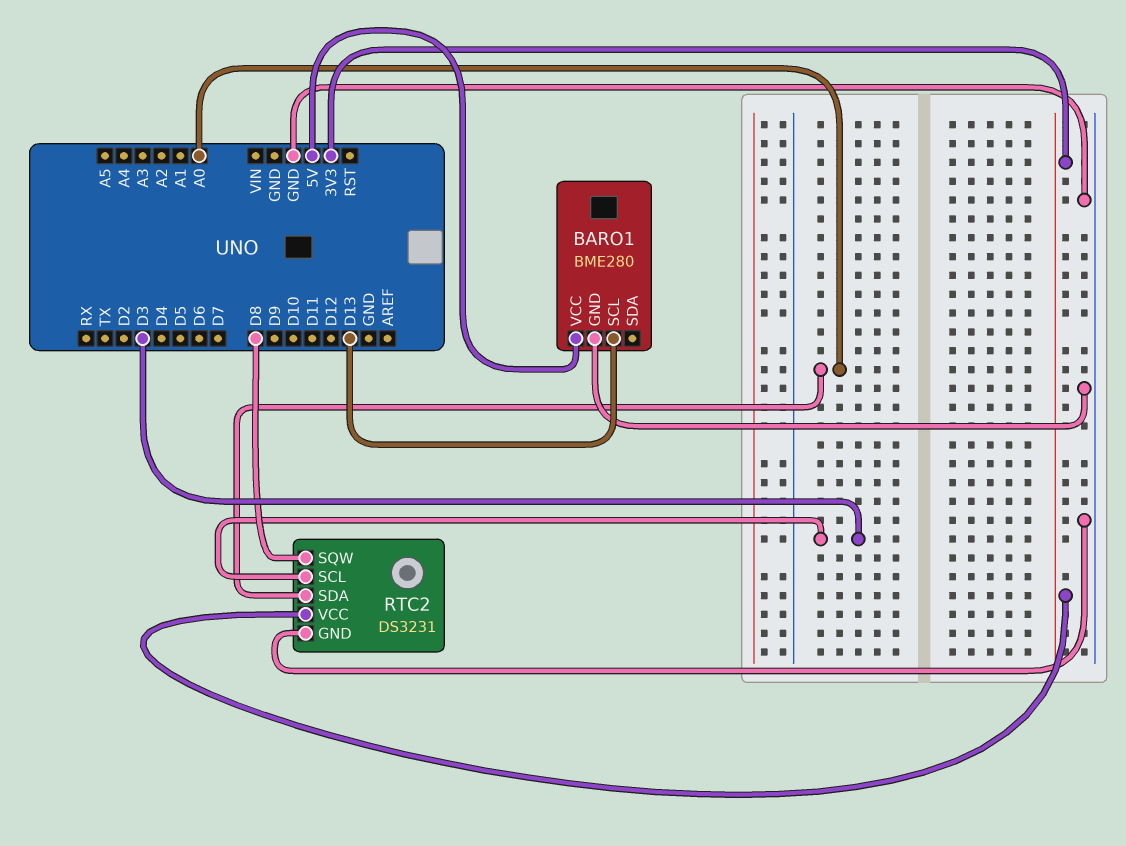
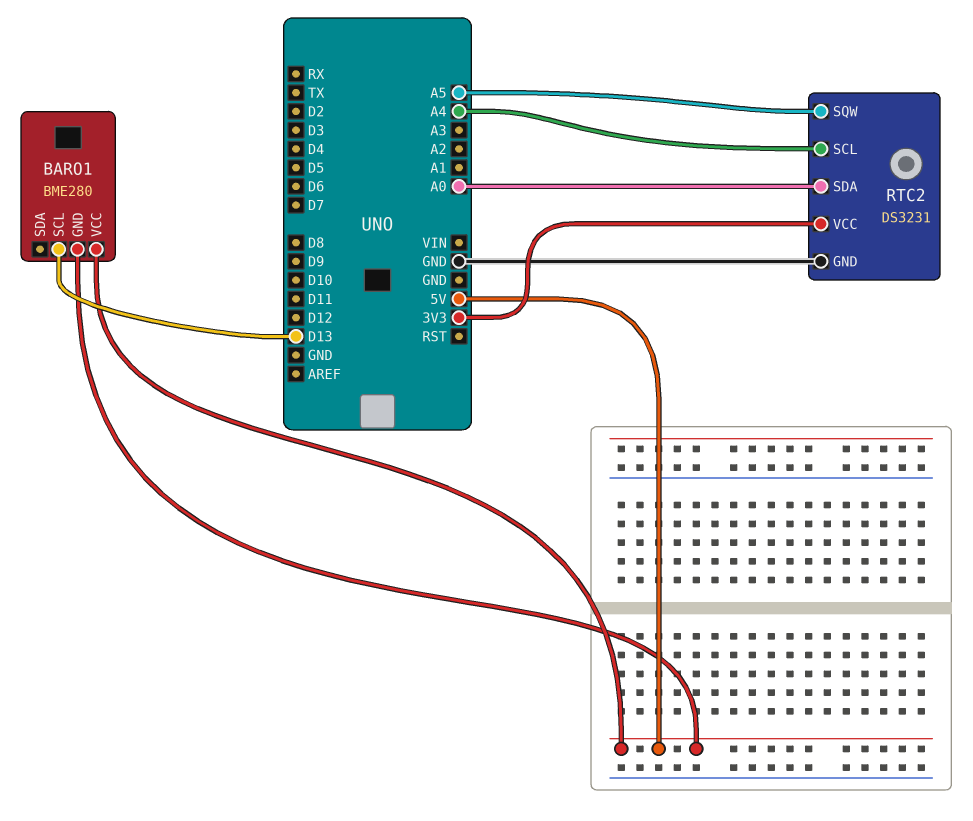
BARO1 pin GND: GND -> 5V
RTC2 pin SCL: D3 -> A4
RTC2 pin SQW: D8 -> A5

